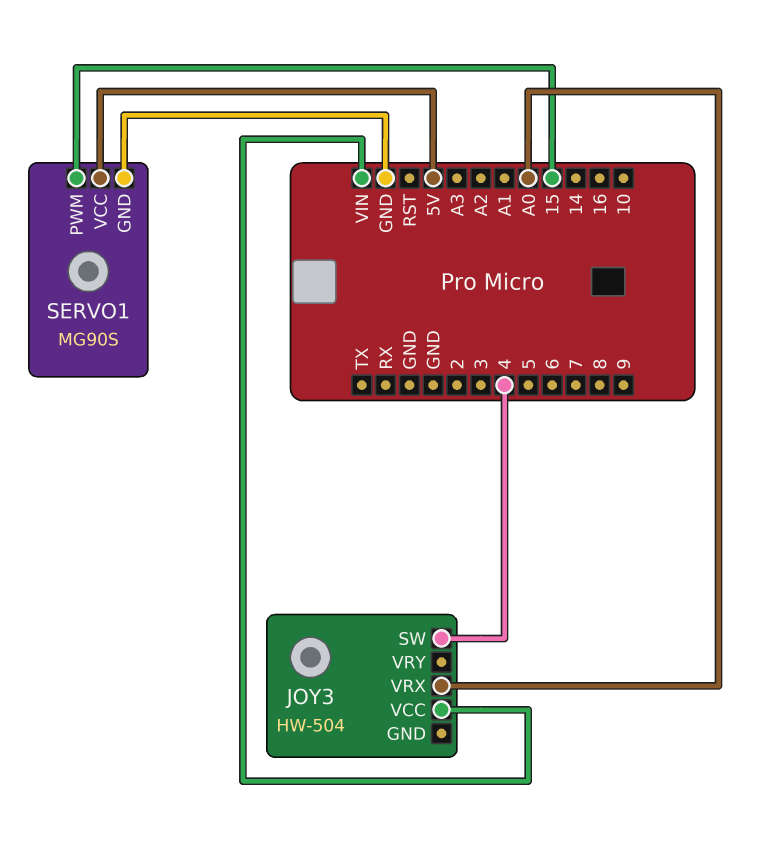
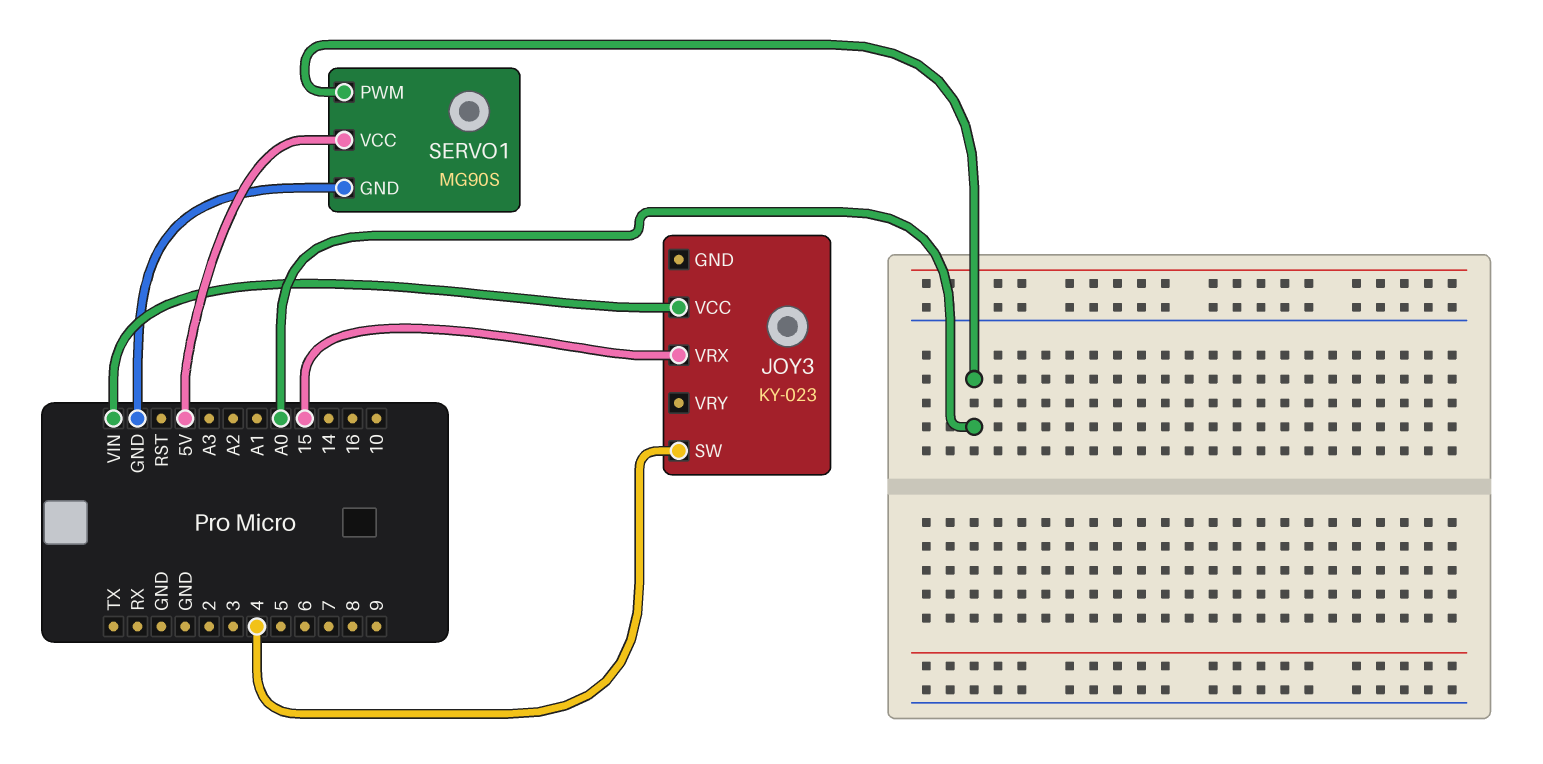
JOY3: HW-504 -> KY-023
JOY3 pin VRX: A0 -> 15
SERVO1 pin PWM: 15 -> A0

